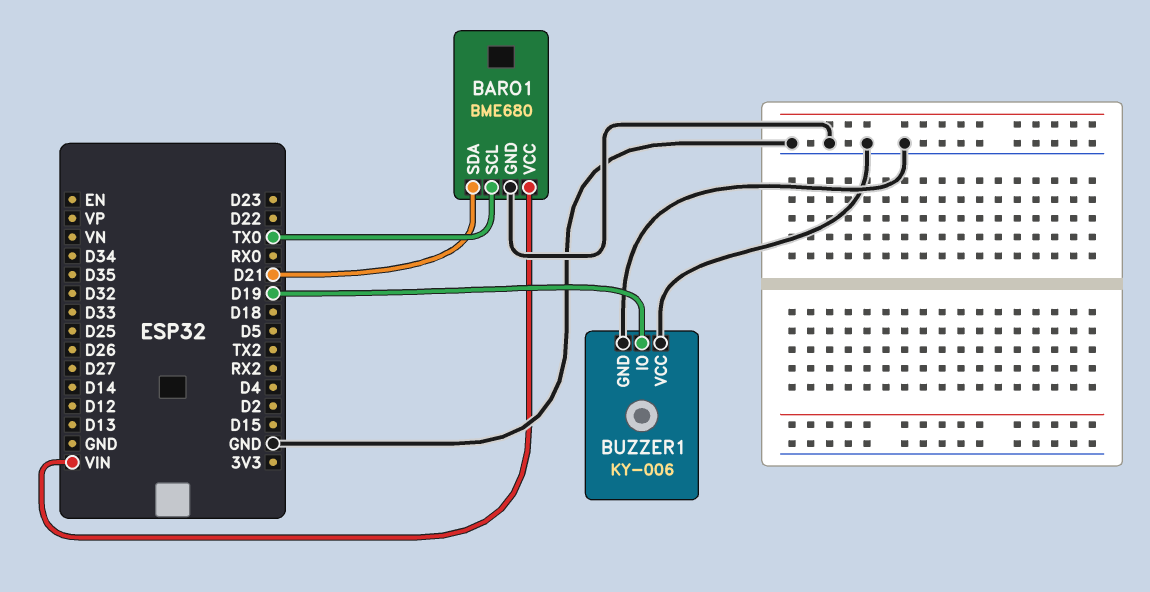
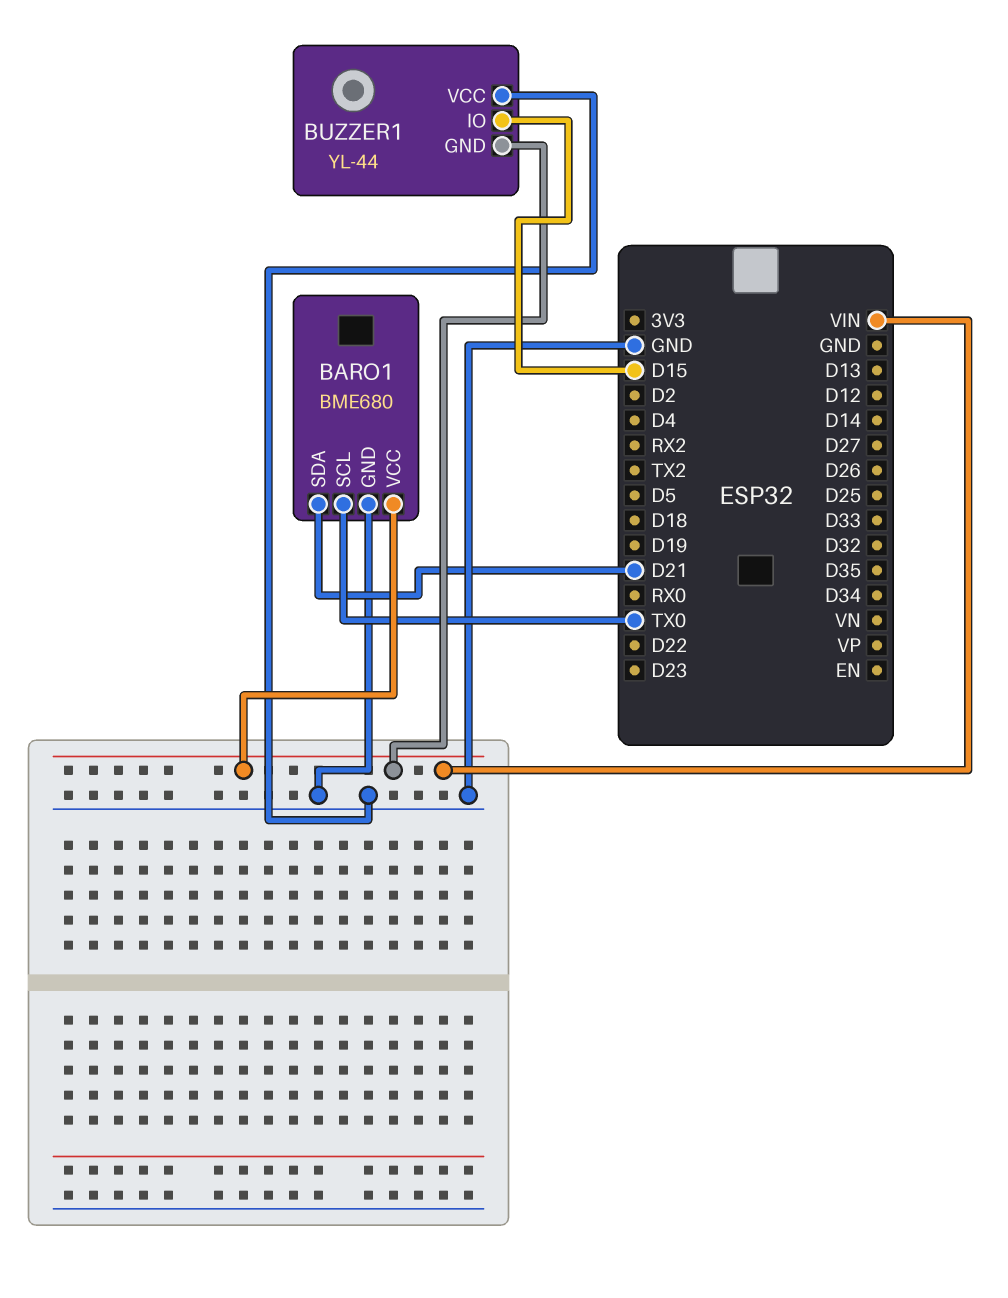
BUZZER1: KY-006 -> YL-44
BUZZER1 pin GND: GND -> VIN
BUZZER1 pin IO: D19 -> D15

